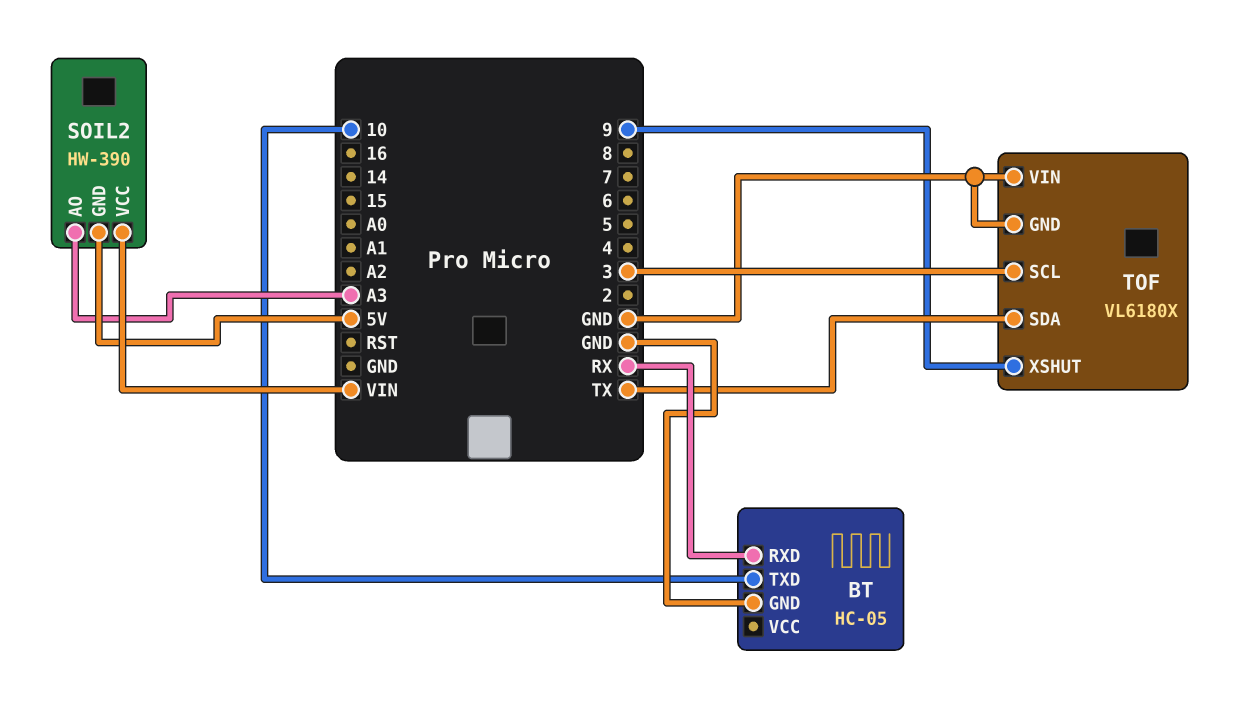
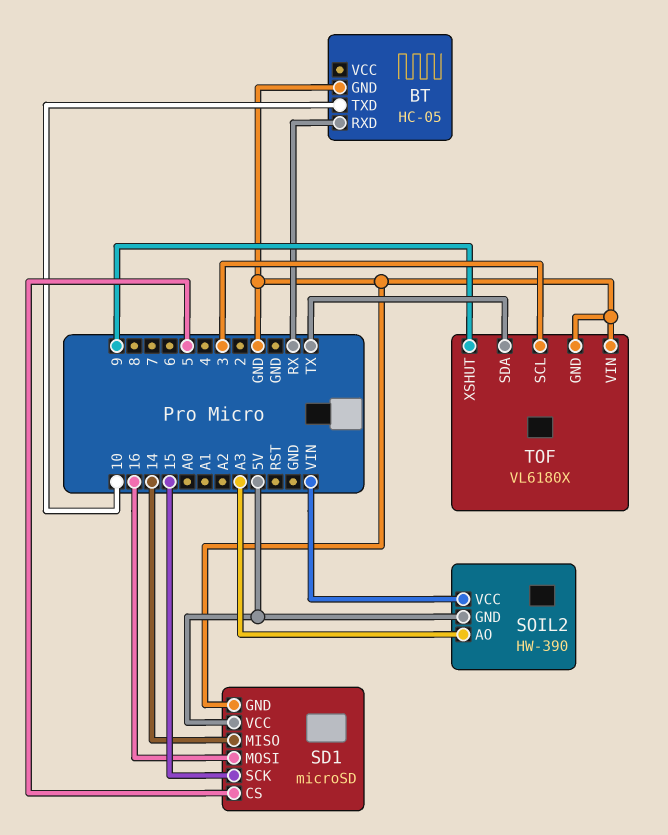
SD1: none -> microSD
SD1 pin CS: none -> 5
SD1 pin GND: none -> GND
SD1 pin MISO: none -> 14
SD1 pin MOSI: none -> 16
SD1 pin SCK: none -> 15
SD1 pin VCC: none -> 5V

